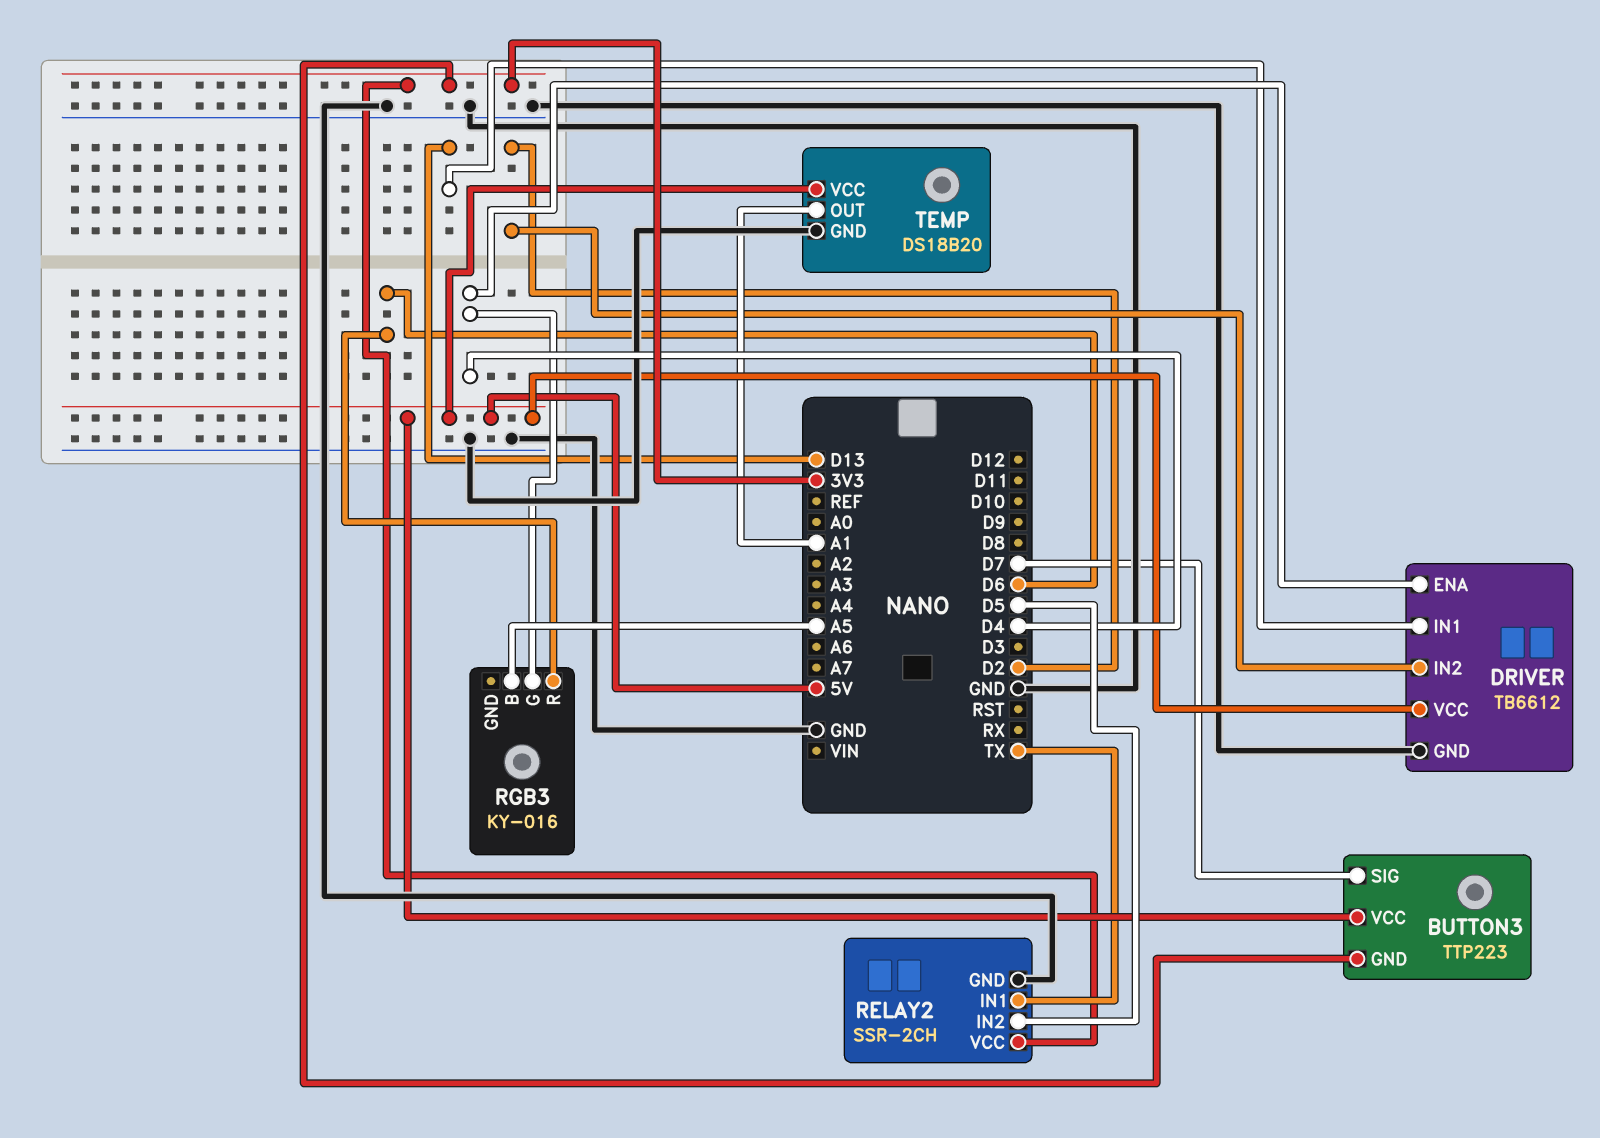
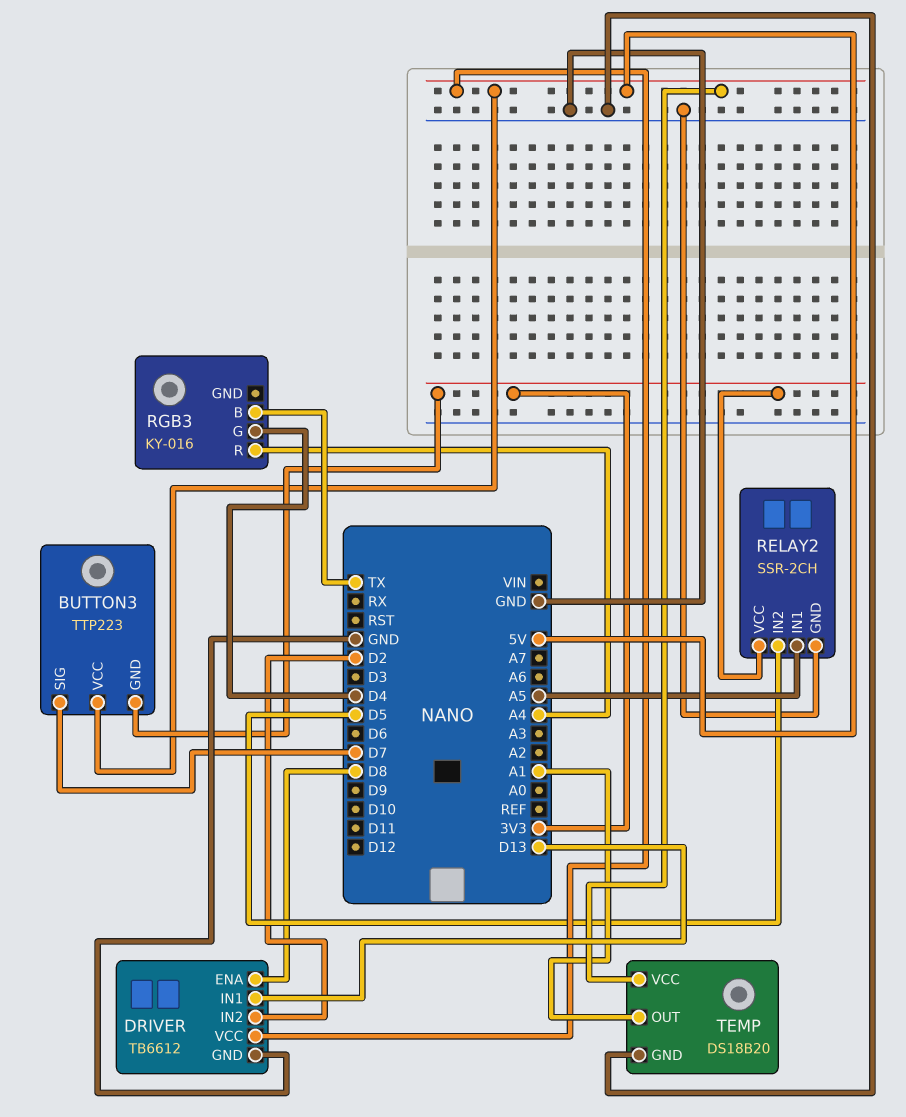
DRIVER pin ENA: D4 -> D8
RELAY2 pin IN1: TX -> A5
RGB3 pin B: A5 -> TX
RGB3 pin R: D6 -> A4

